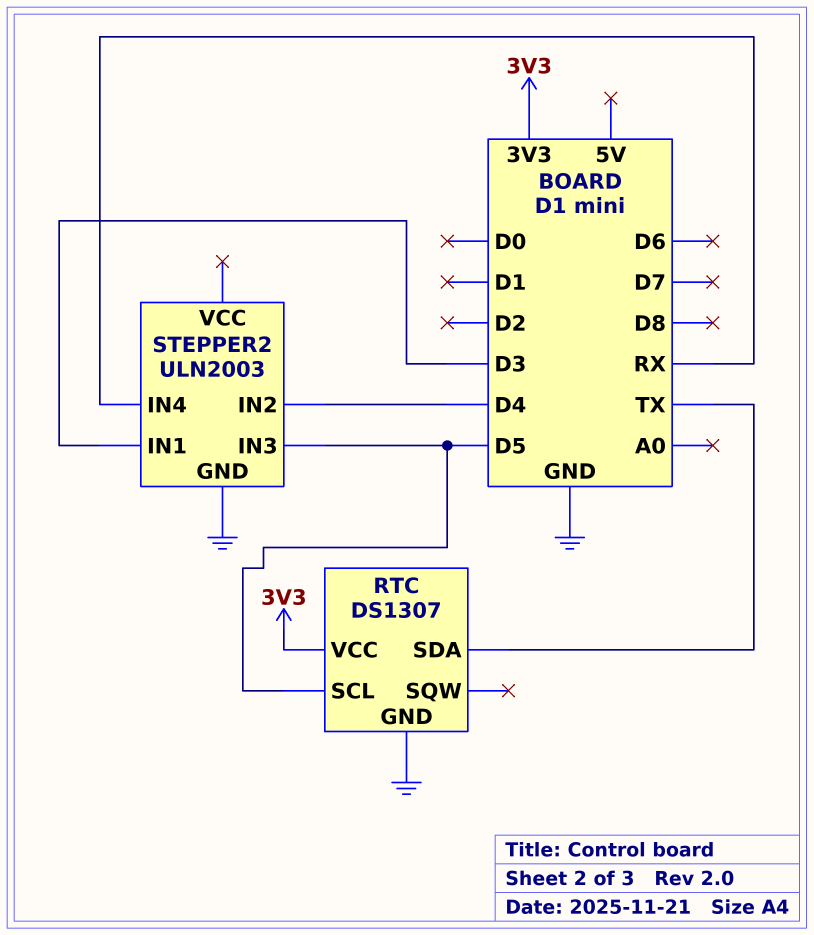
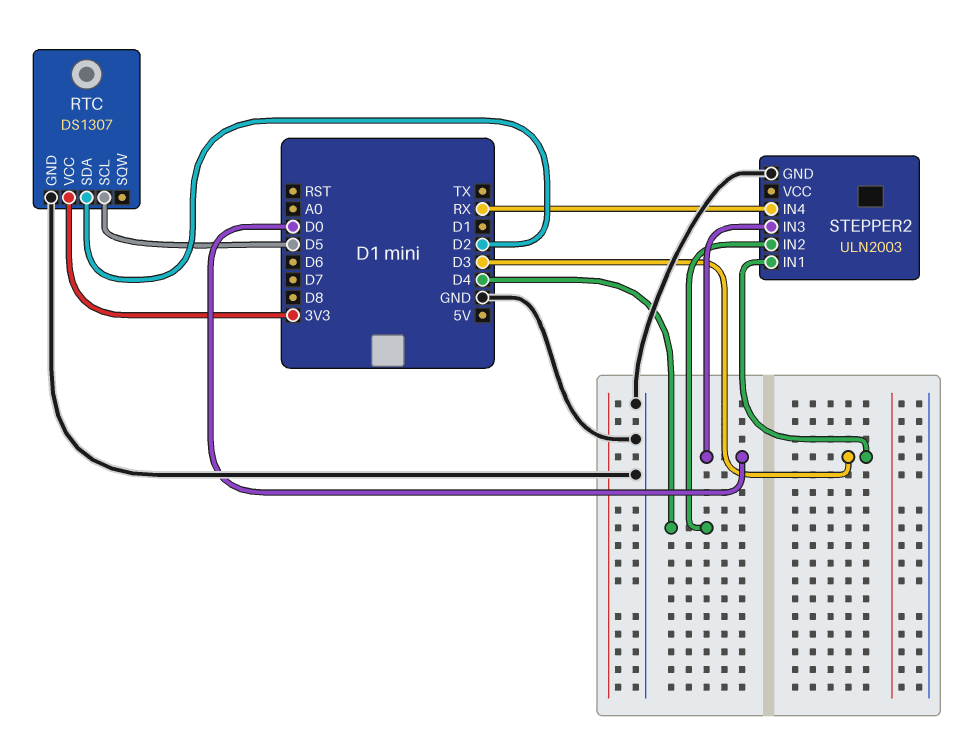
RTC pin SDA: TX -> D2
STEPPER2 pin IN3: D5 -> D0

